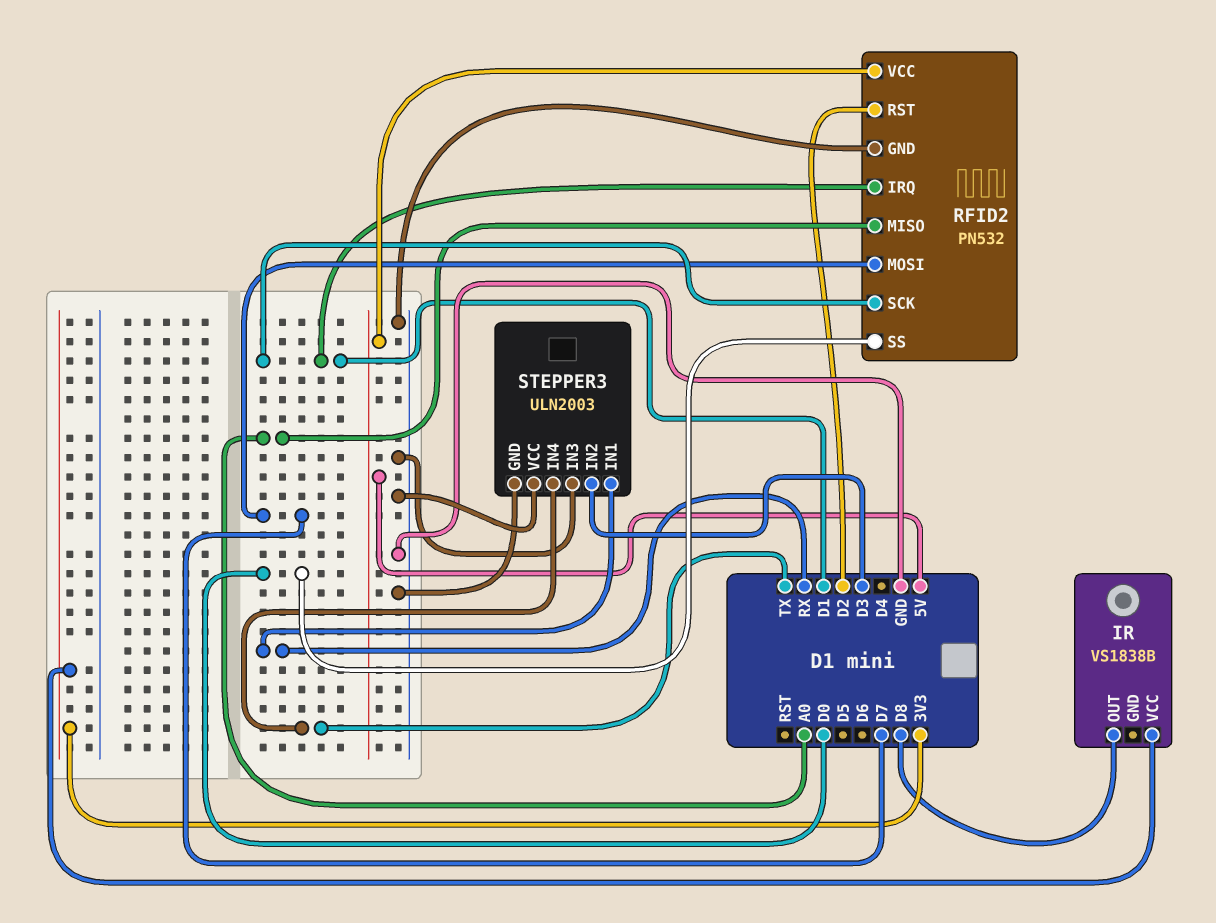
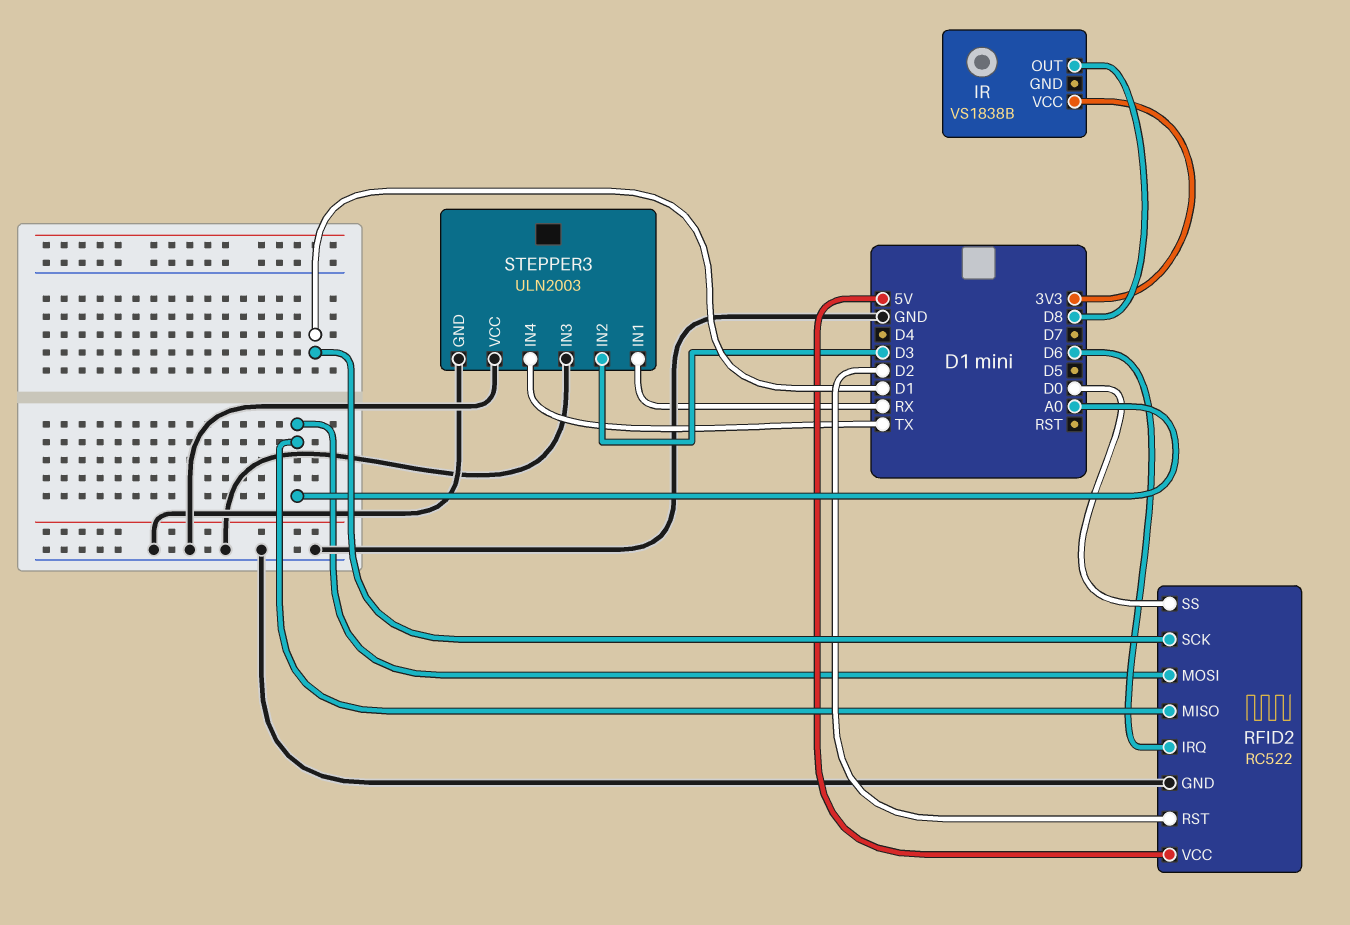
RFID2: PN532 -> RC522
RFID2 pin IRQ: D1 -> D6
RFID2 pin MOSI: D7 -> A0

